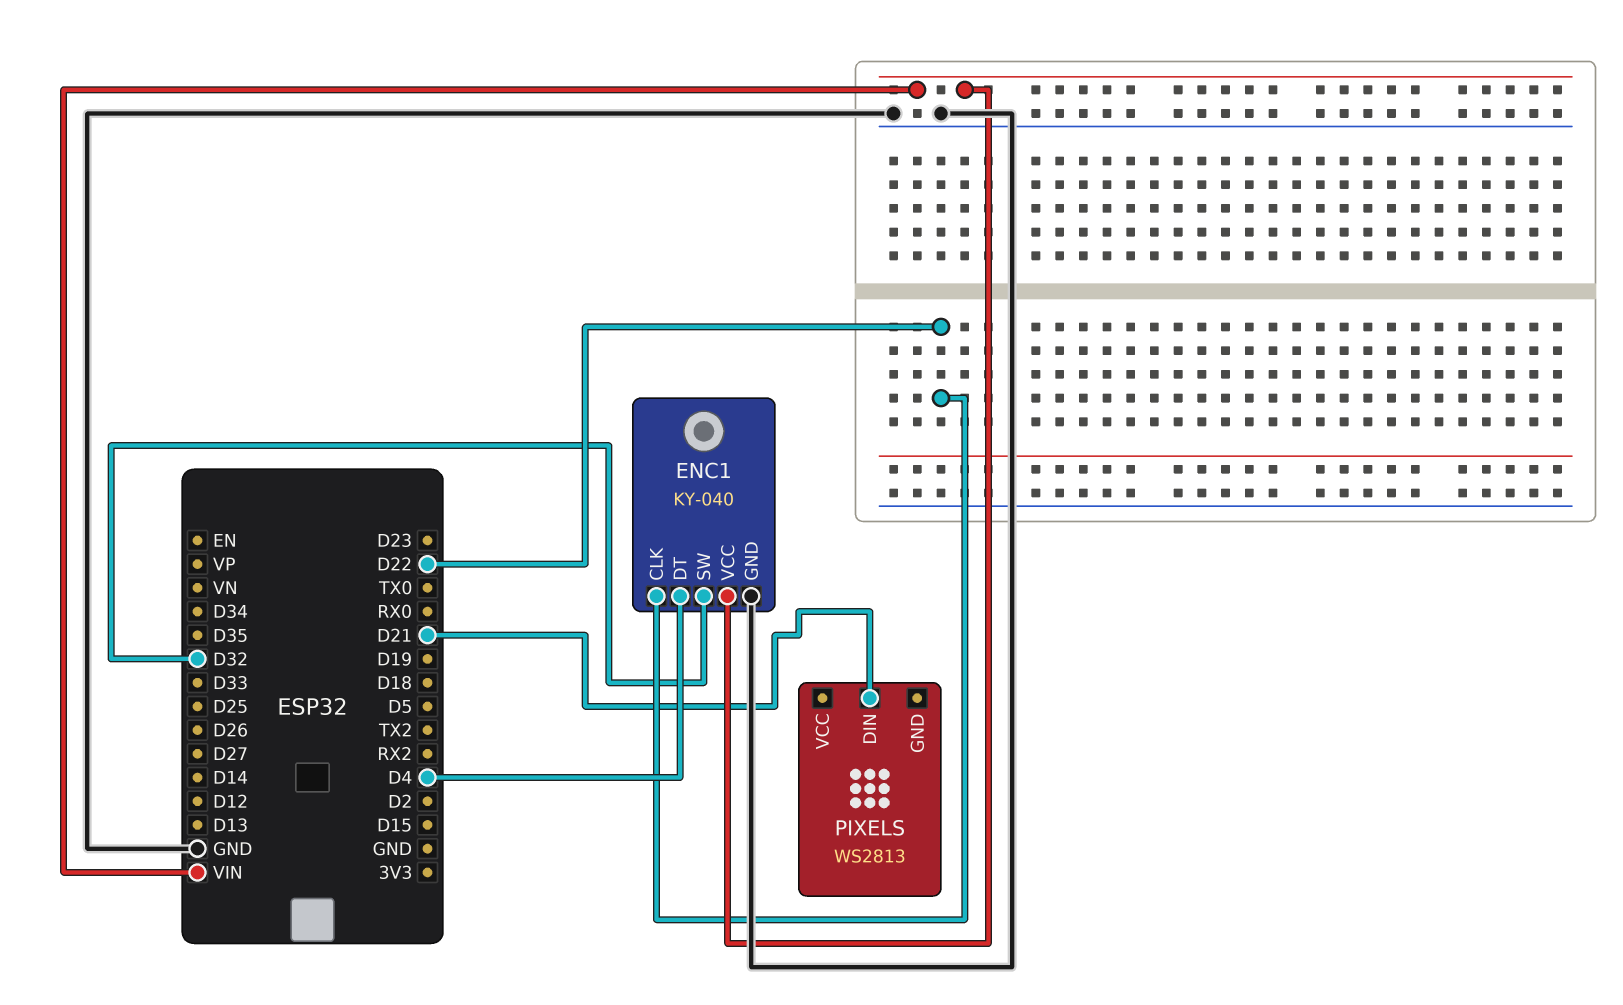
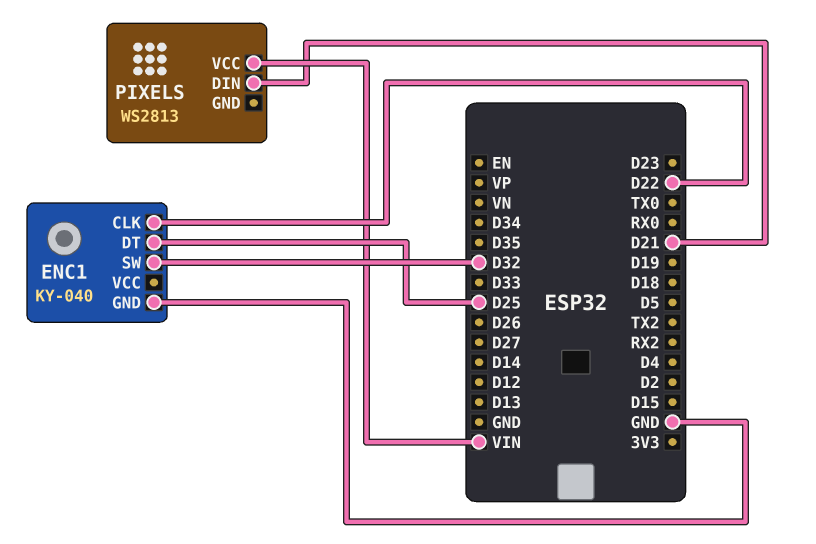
ENC1 pin DT: D4 -> D25
ENC1 pin VCC: VIN -> none
PIXELS pin VCC: none -> VIN

